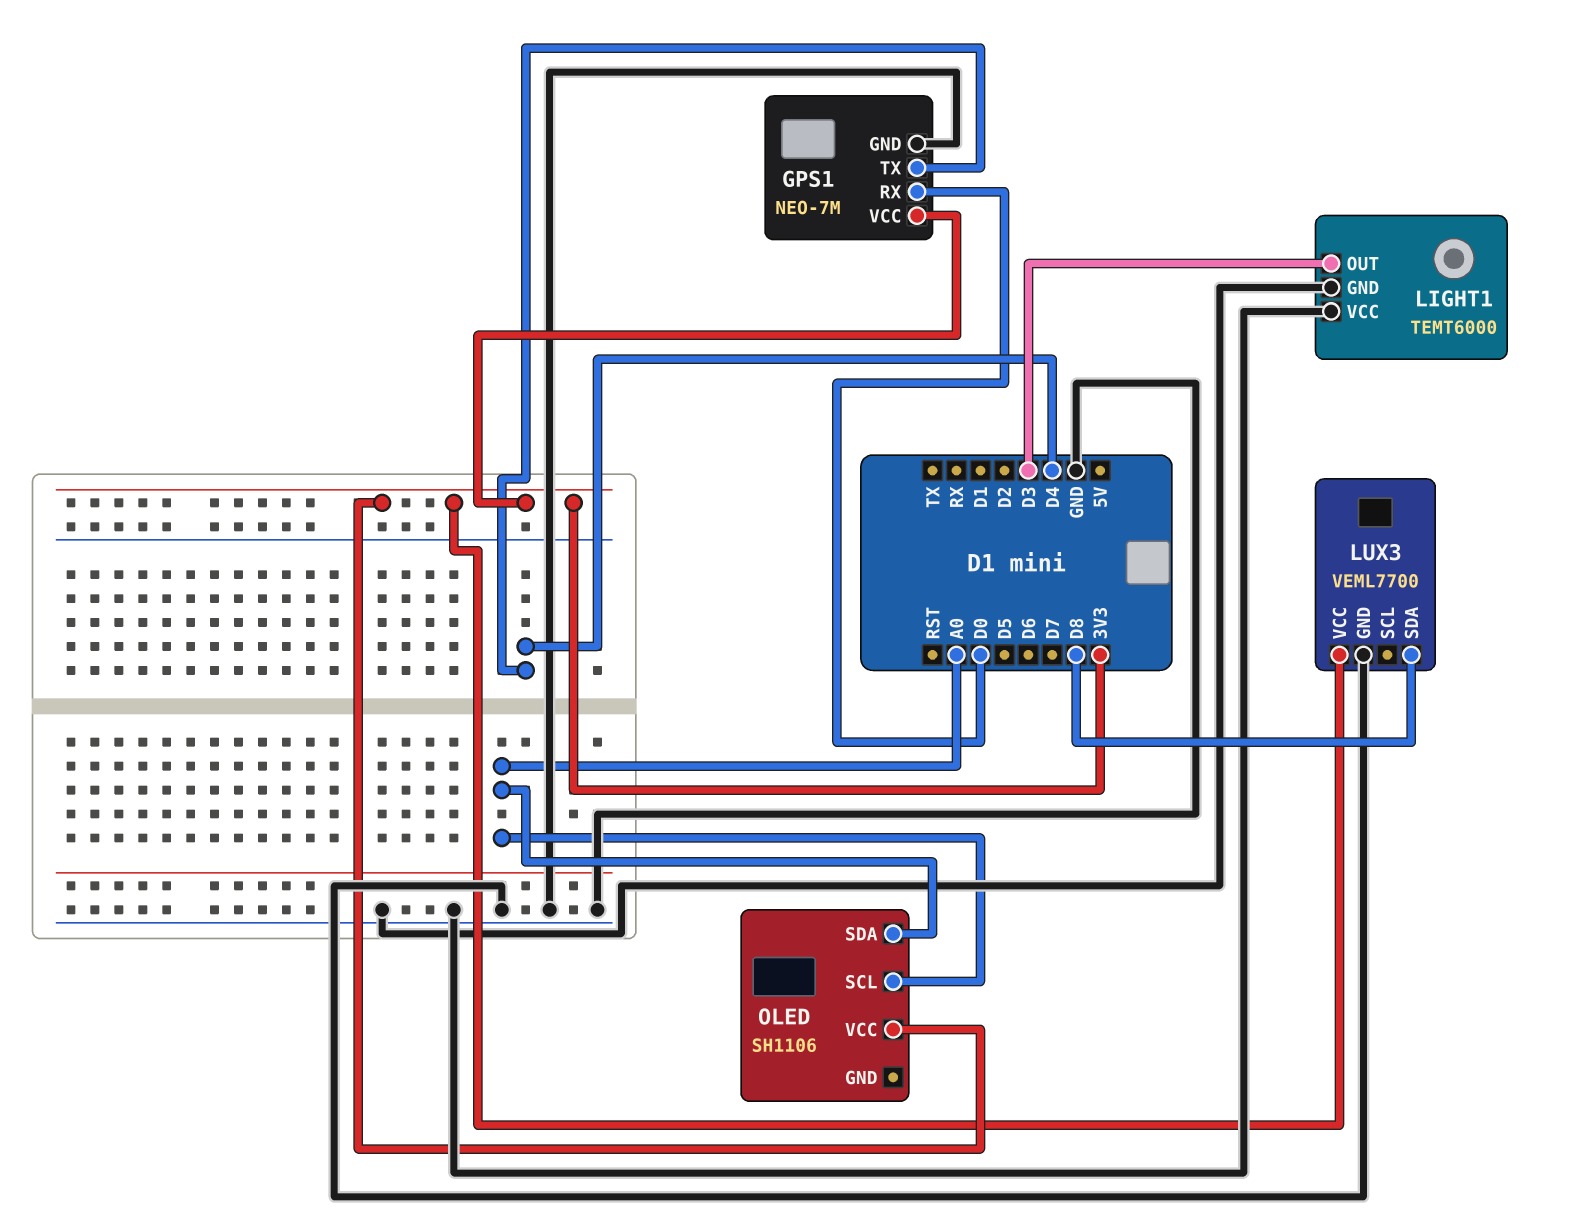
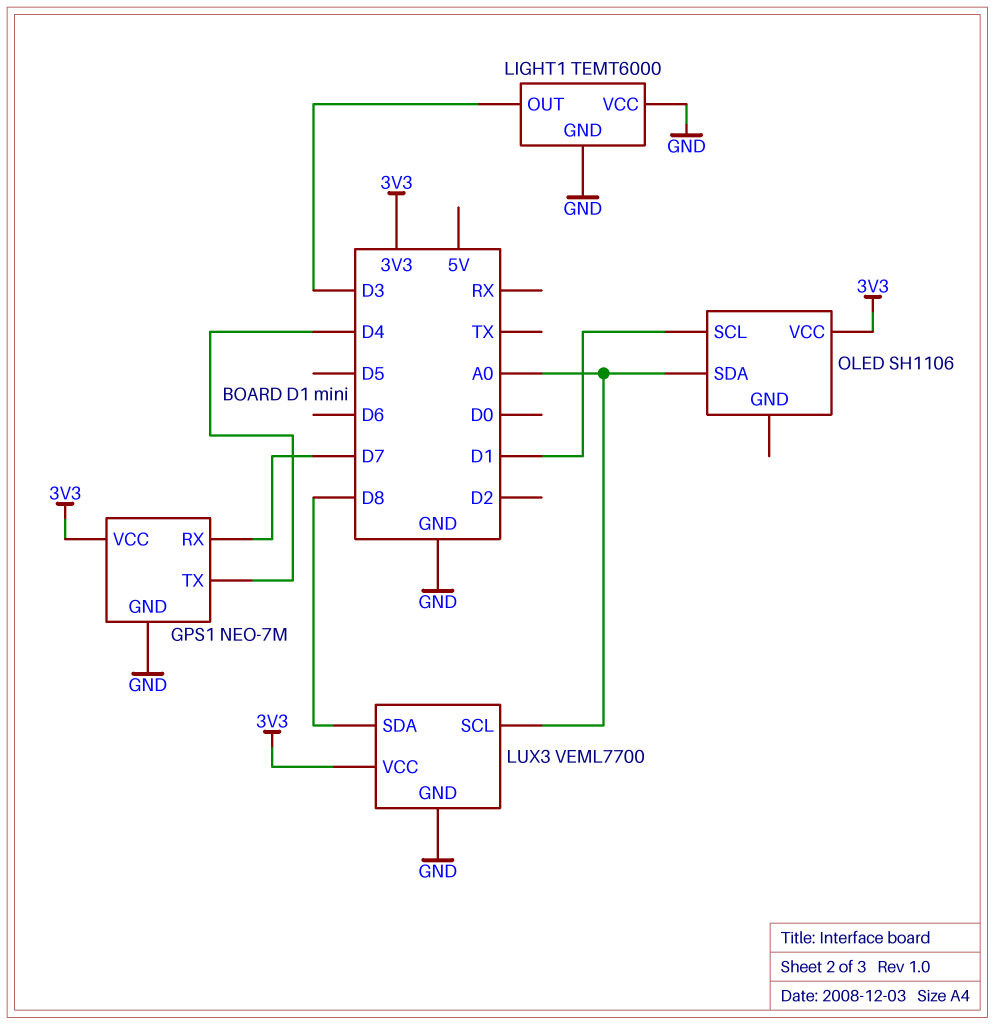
GPS1 pin RX: D0 -> D7
LUX3 pin SCL: none -> A0
OLED pin SCL: A0 -> D1

